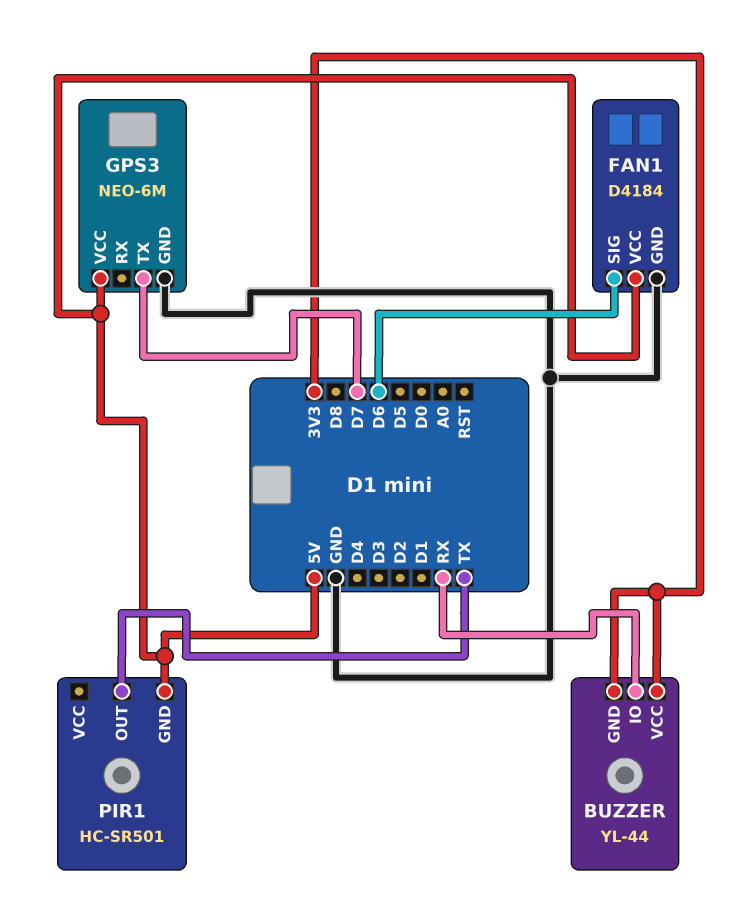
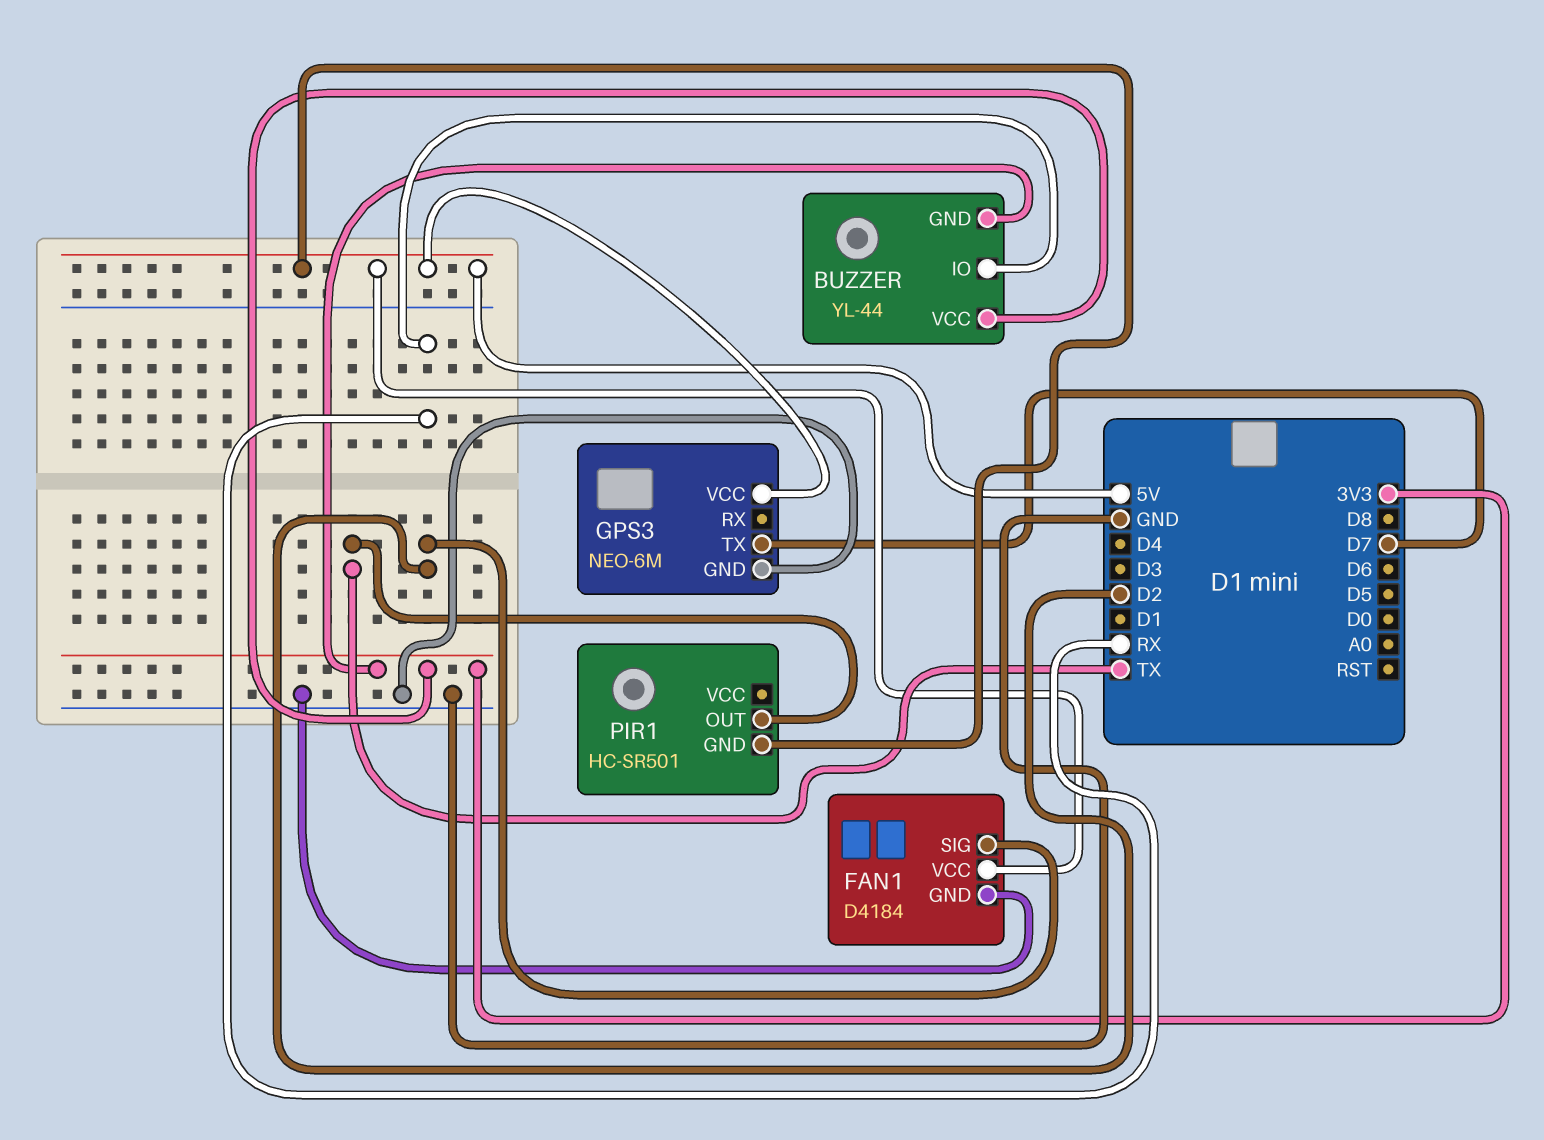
FAN1 pin SIG: D6 -> D2

